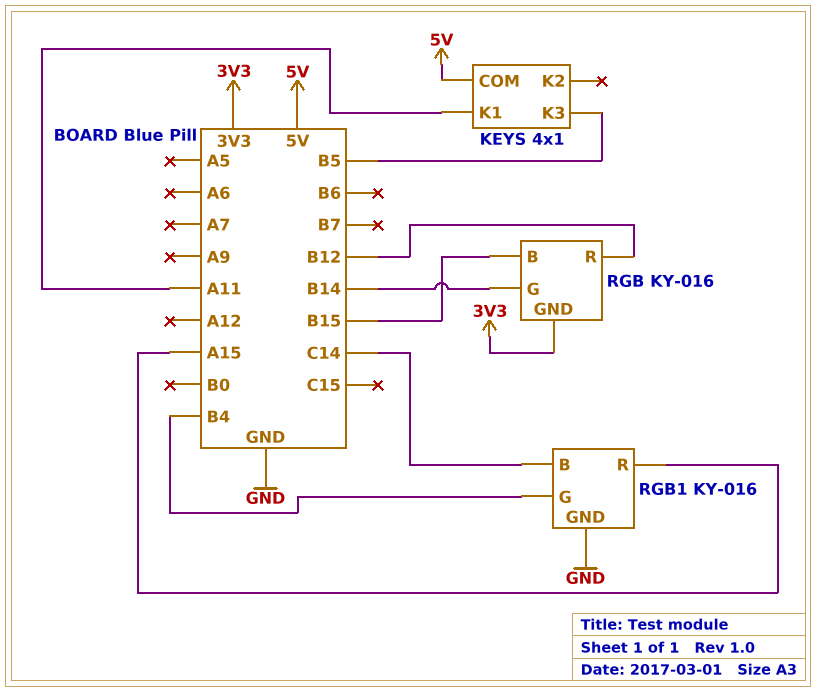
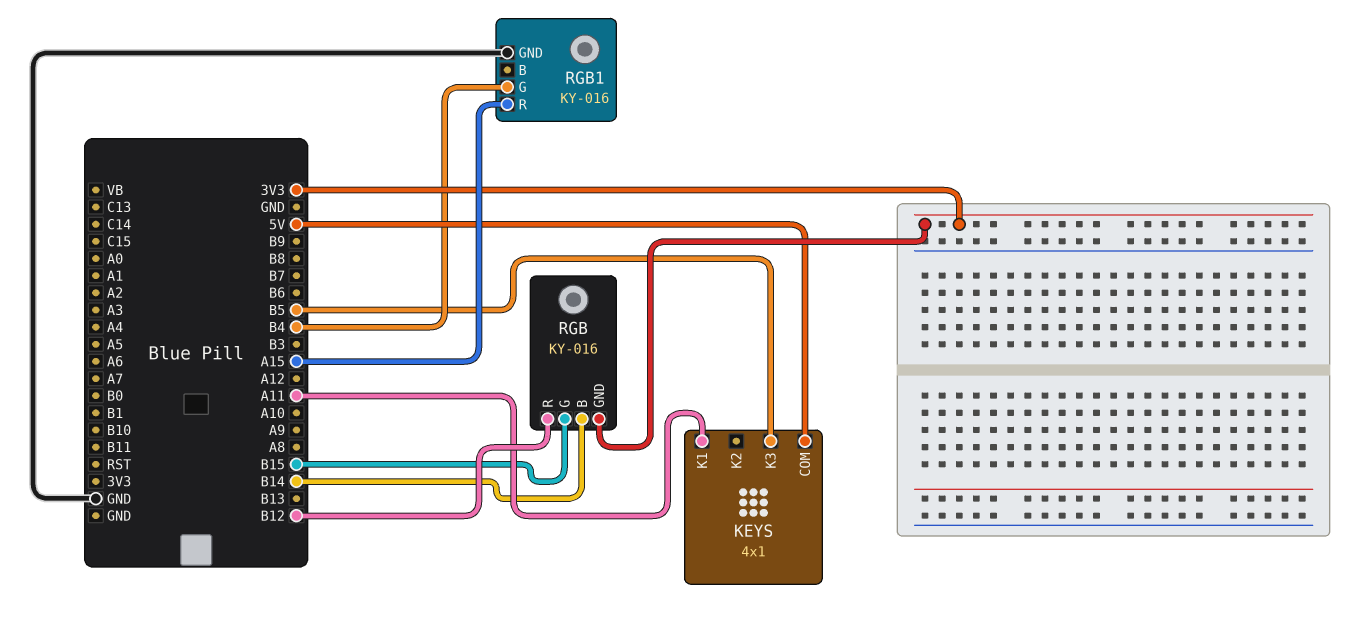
RGB pin B: B15 -> B14
RGB pin G: B14 -> B15
RGB1 pin B: C14 -> none

